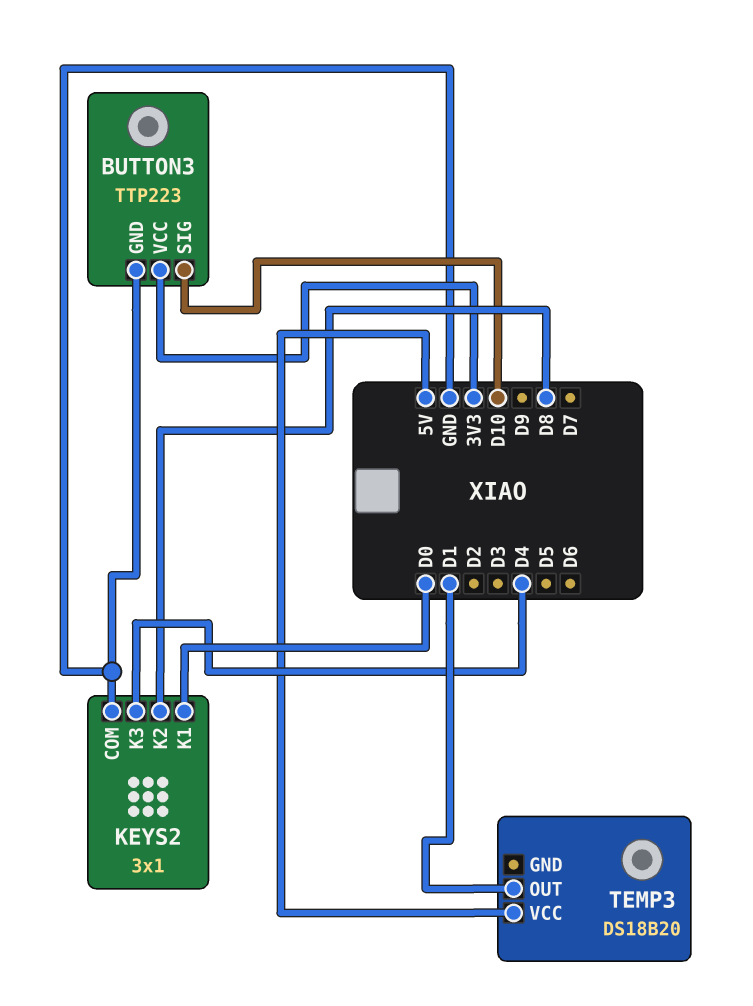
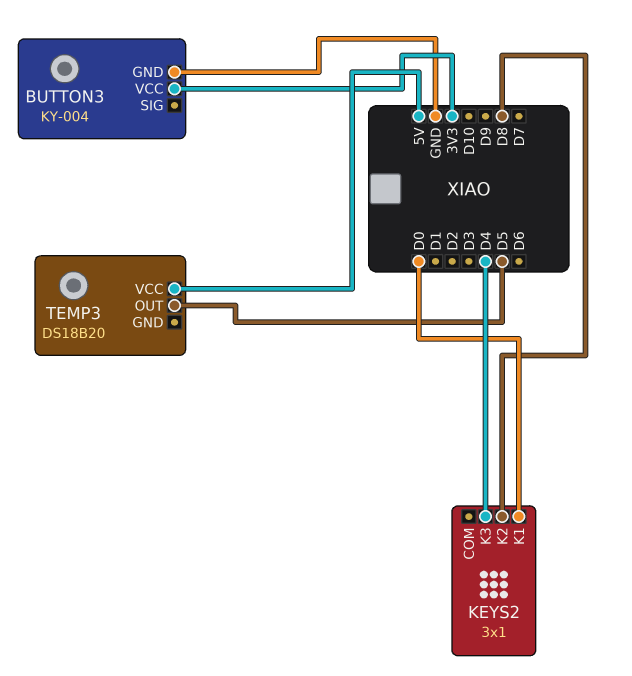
BUTTON3: TTP223 -> KY-004
BUTTON3 pin SIG: D10 -> none
KEYS2 pin COM: GND -> none
TEMP3 pin OUT: D1 -> D5

